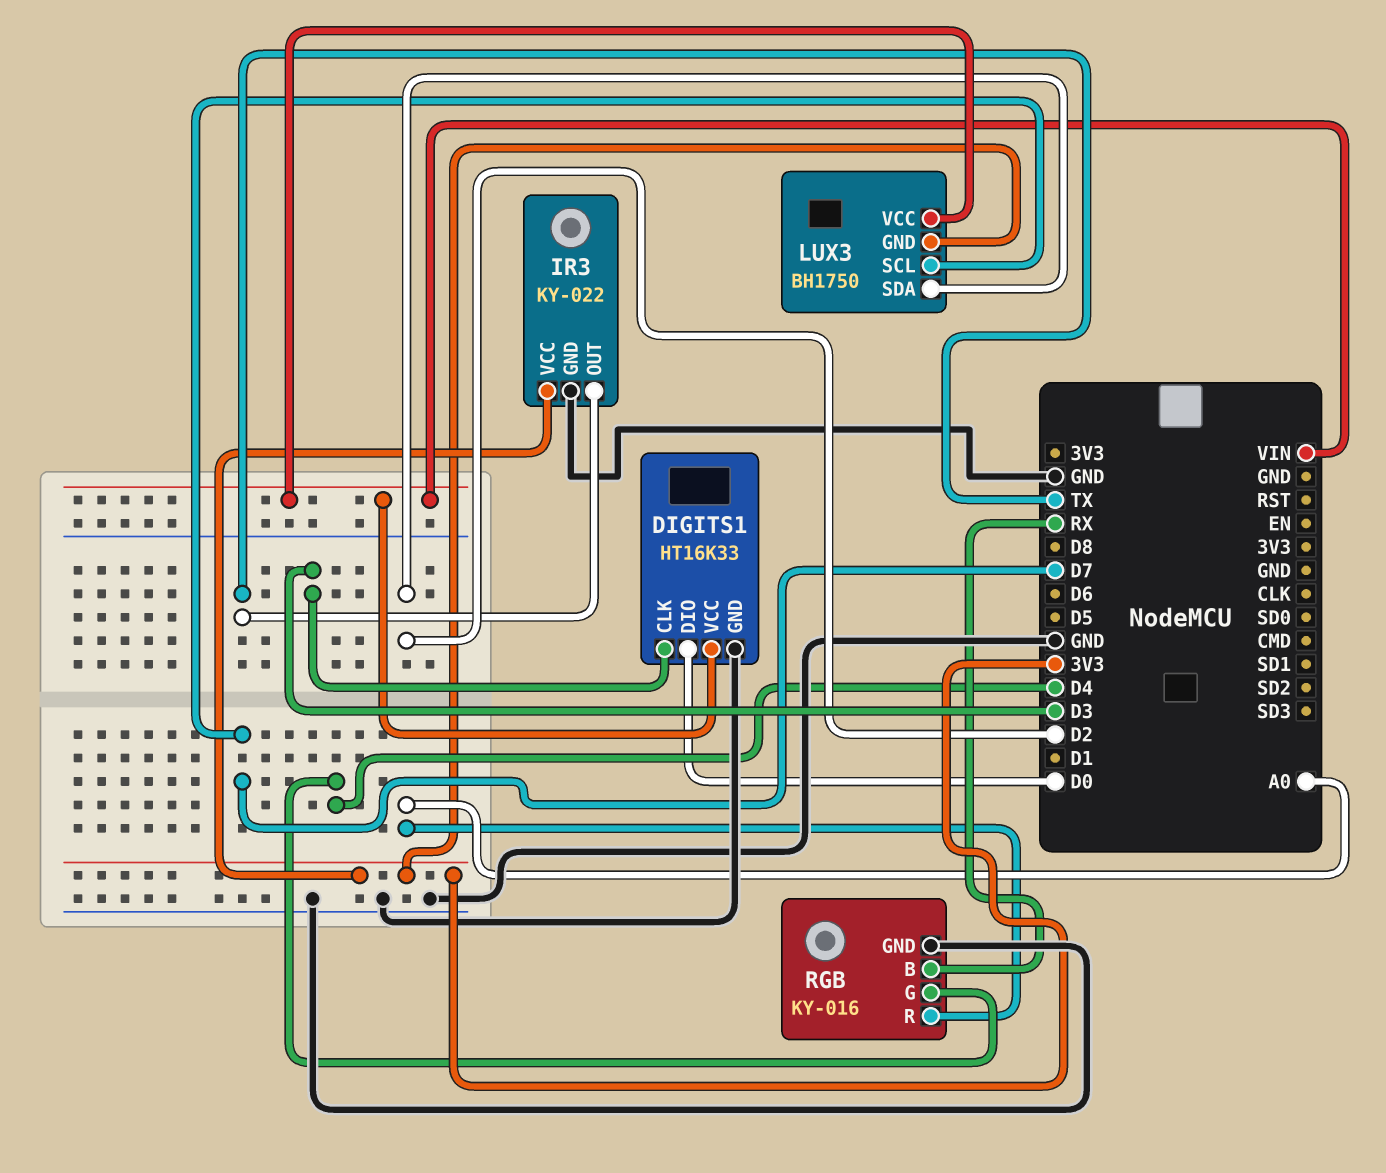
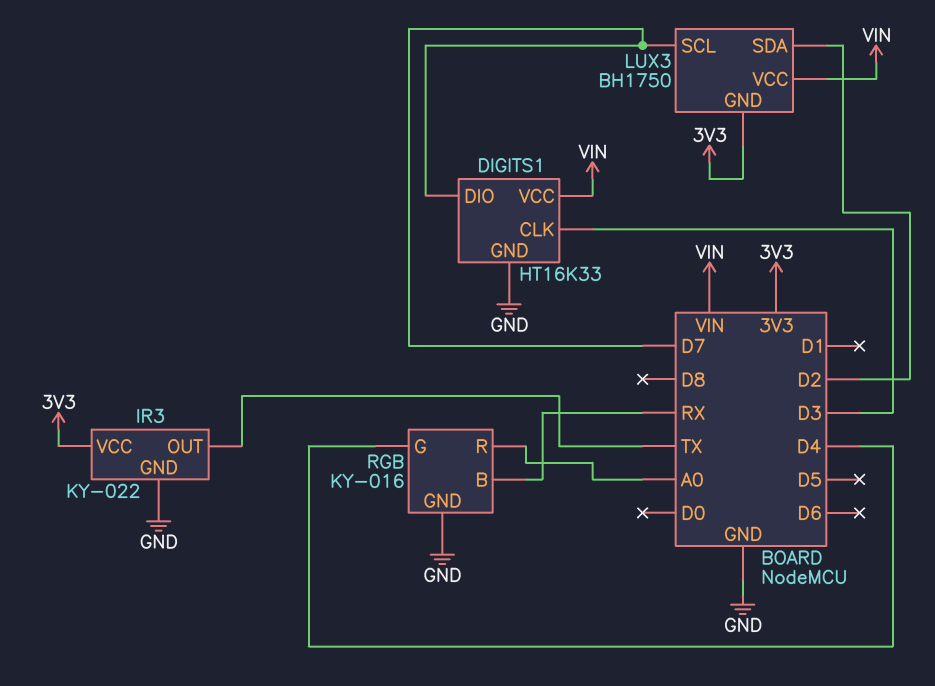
DIGITS1 pin DIO: D0 -> D7

